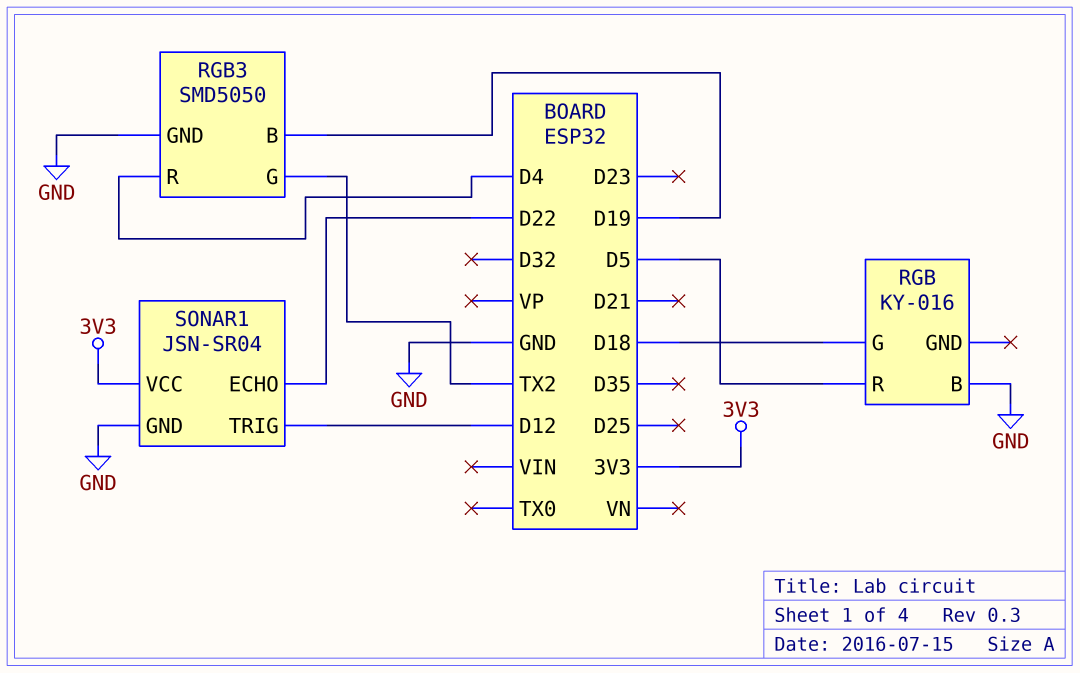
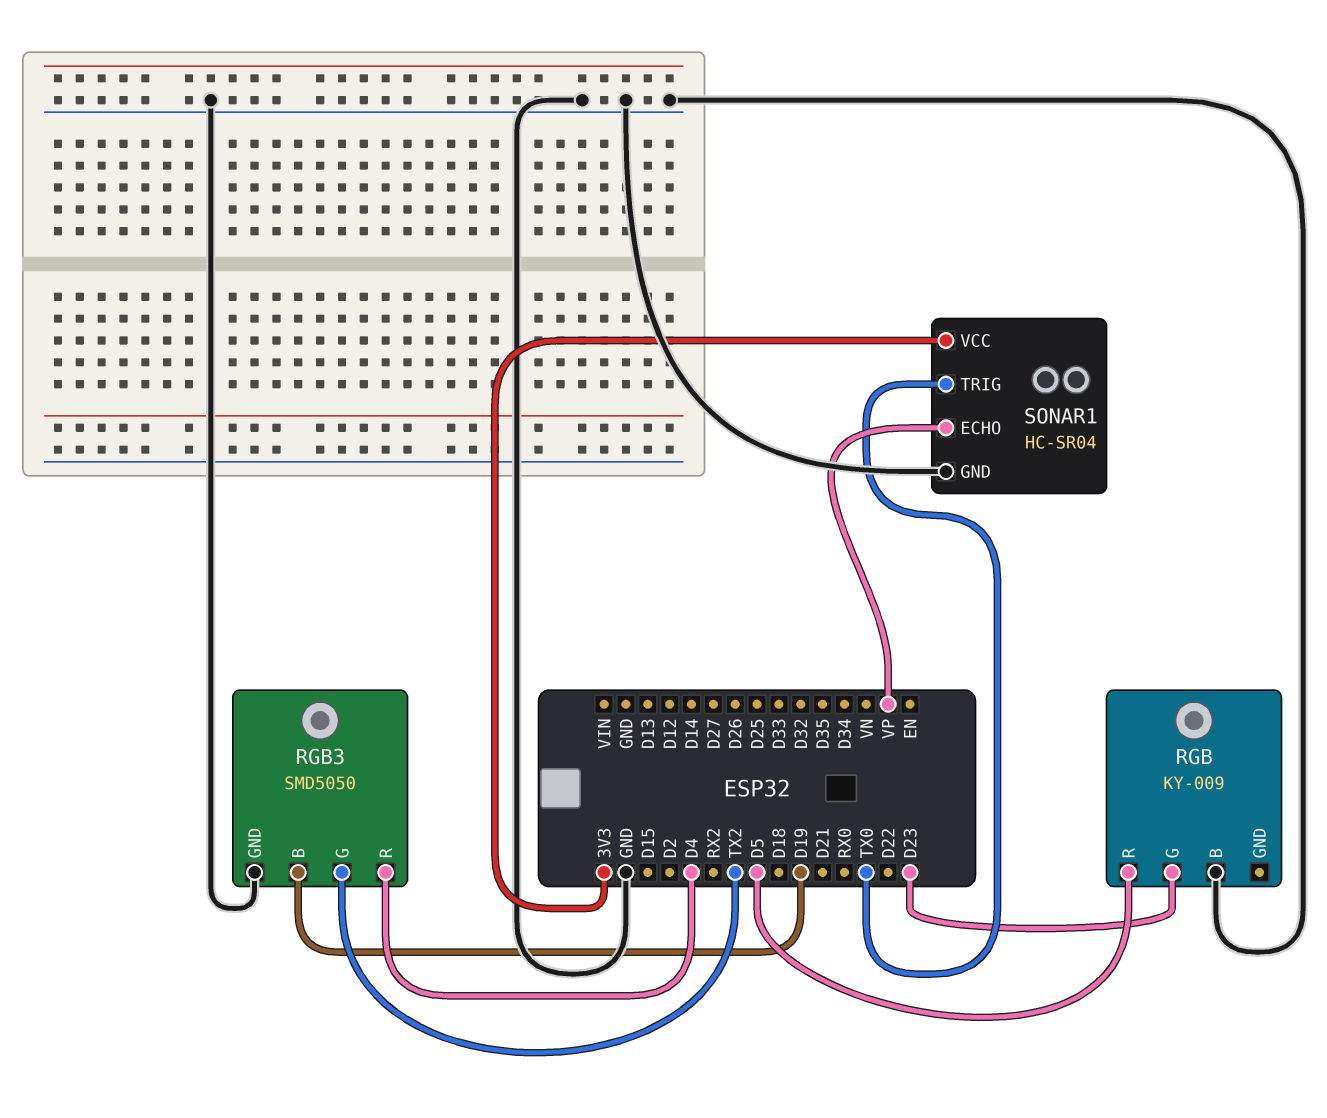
RGB: KY-016 -> KY-009
RGB pin G: D18 -> D23
SONAR1: JSN-SR04 -> HC-SR04
SONAR1 pin ECHO: D22 -> VP
SONAR1 pin TRIG: D12 -> TX0

